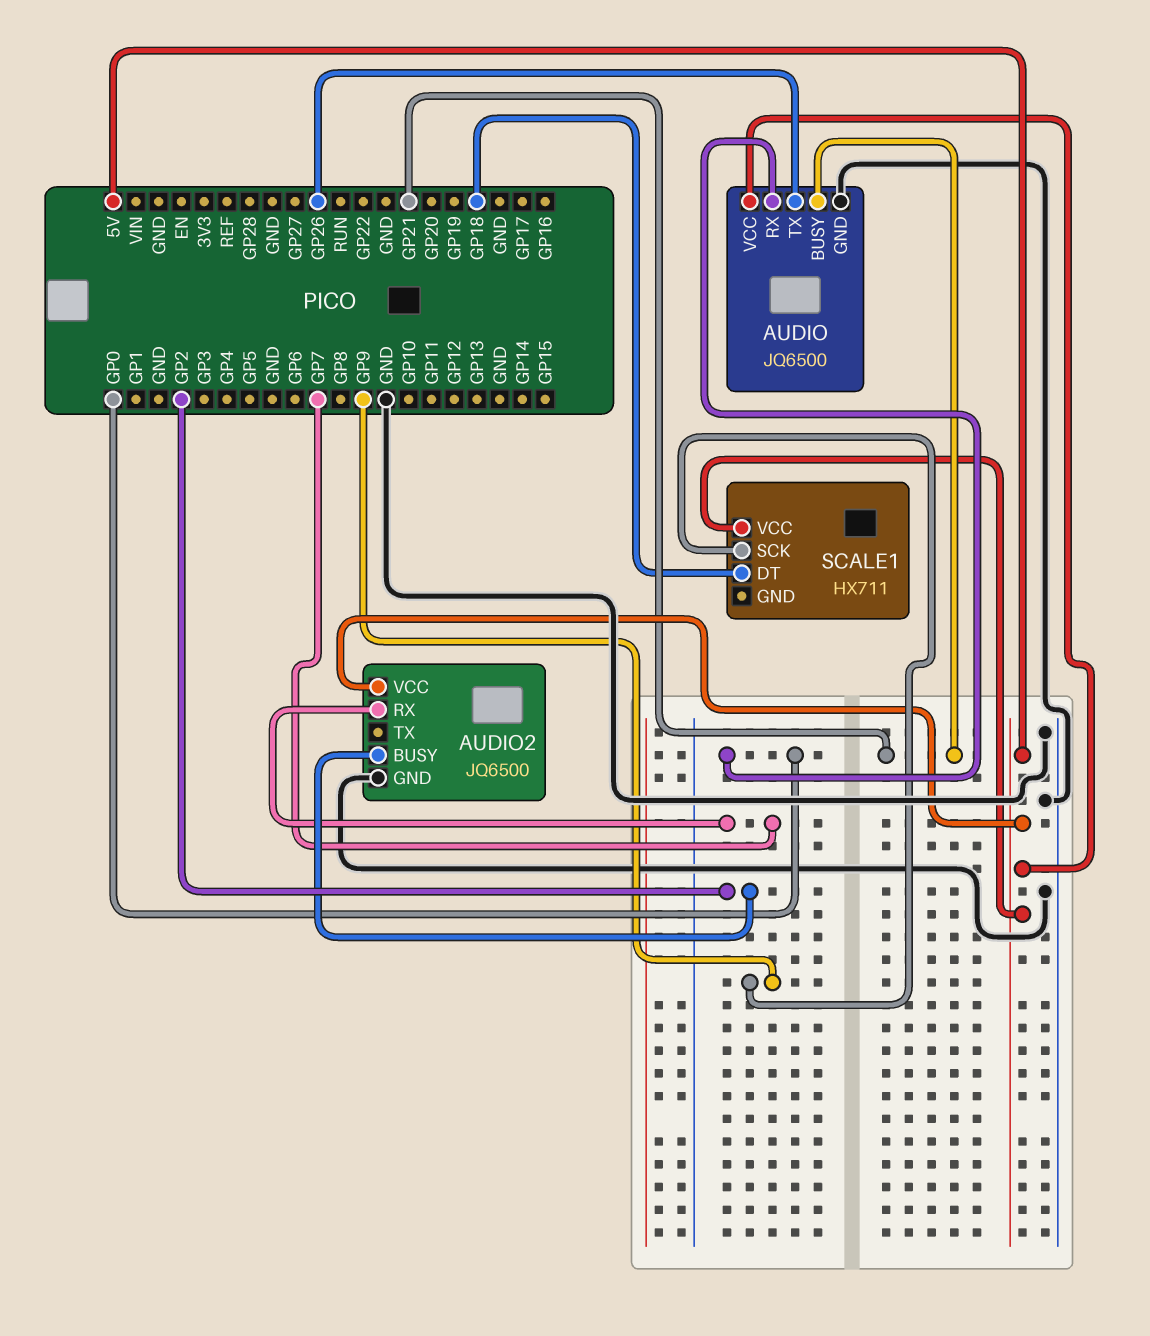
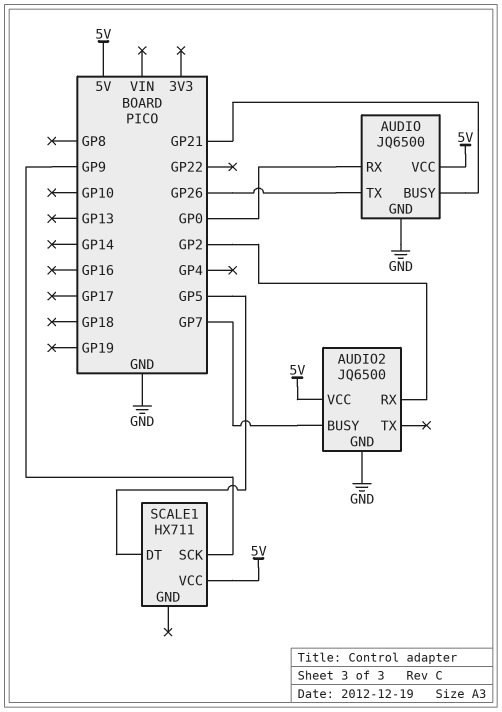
AUDIO2 pin BUSY: GP2 -> GP7
AUDIO2 pin RX: GP7 -> GP2
SCALE1 pin DT: GP18 -> GP5

